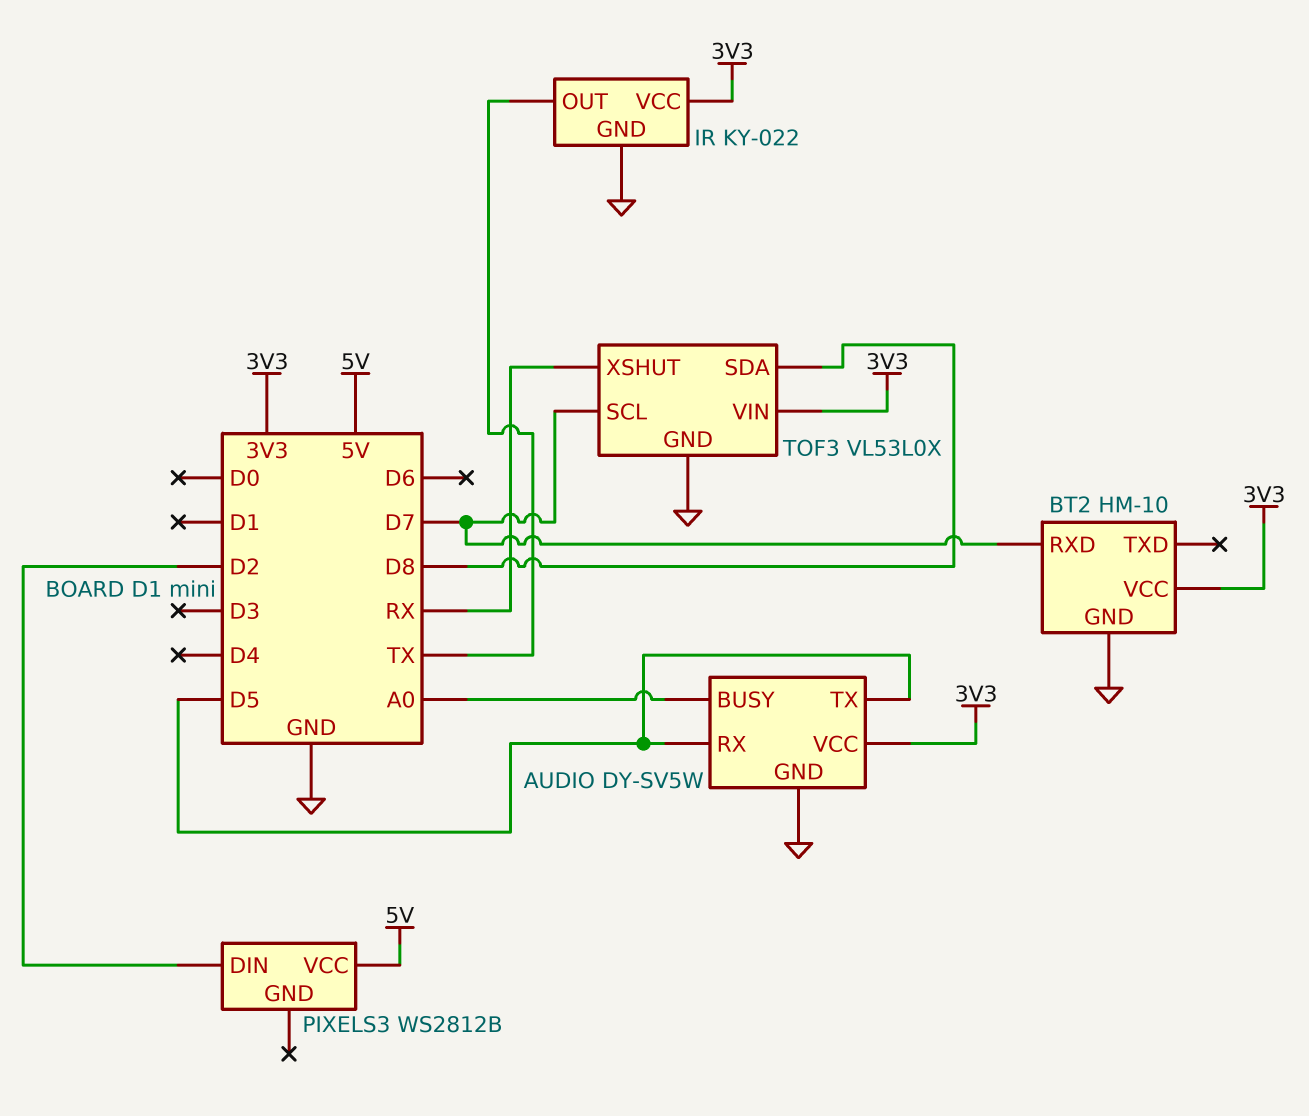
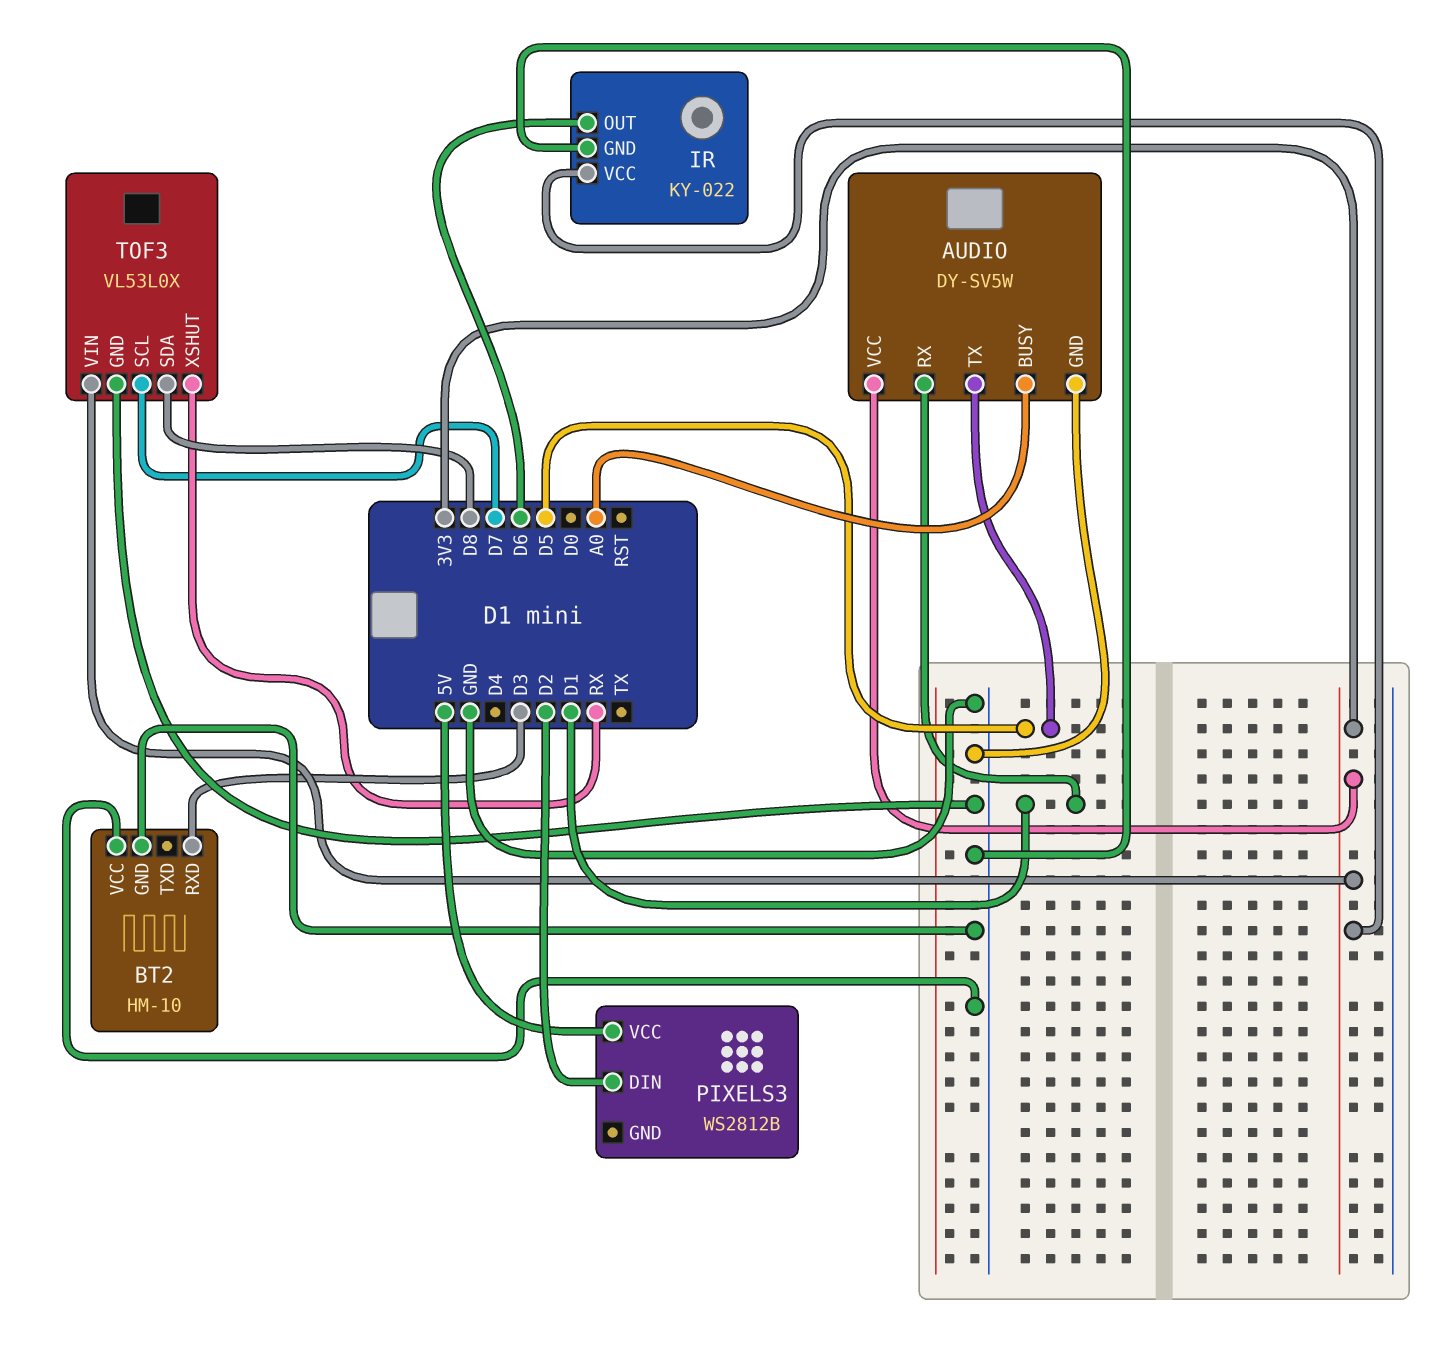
AUDIO pin RX: D5 -> D1
BT2 pin RXD: D7 -> D3
BT2 pin VCC: 3V3 -> GND
IR pin OUT: TX -> D6

